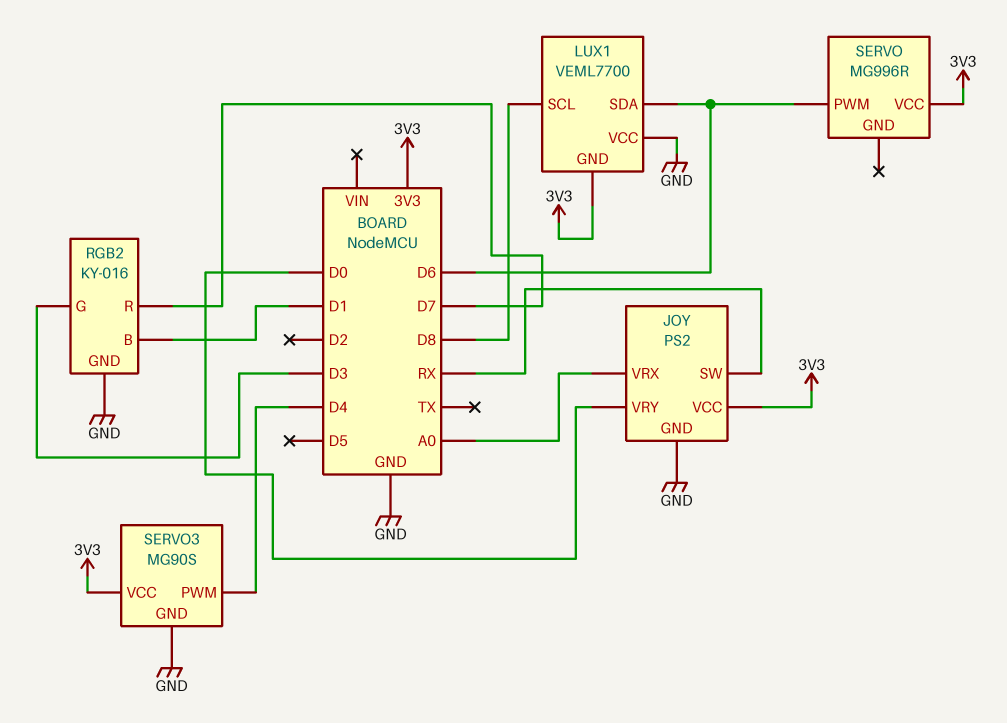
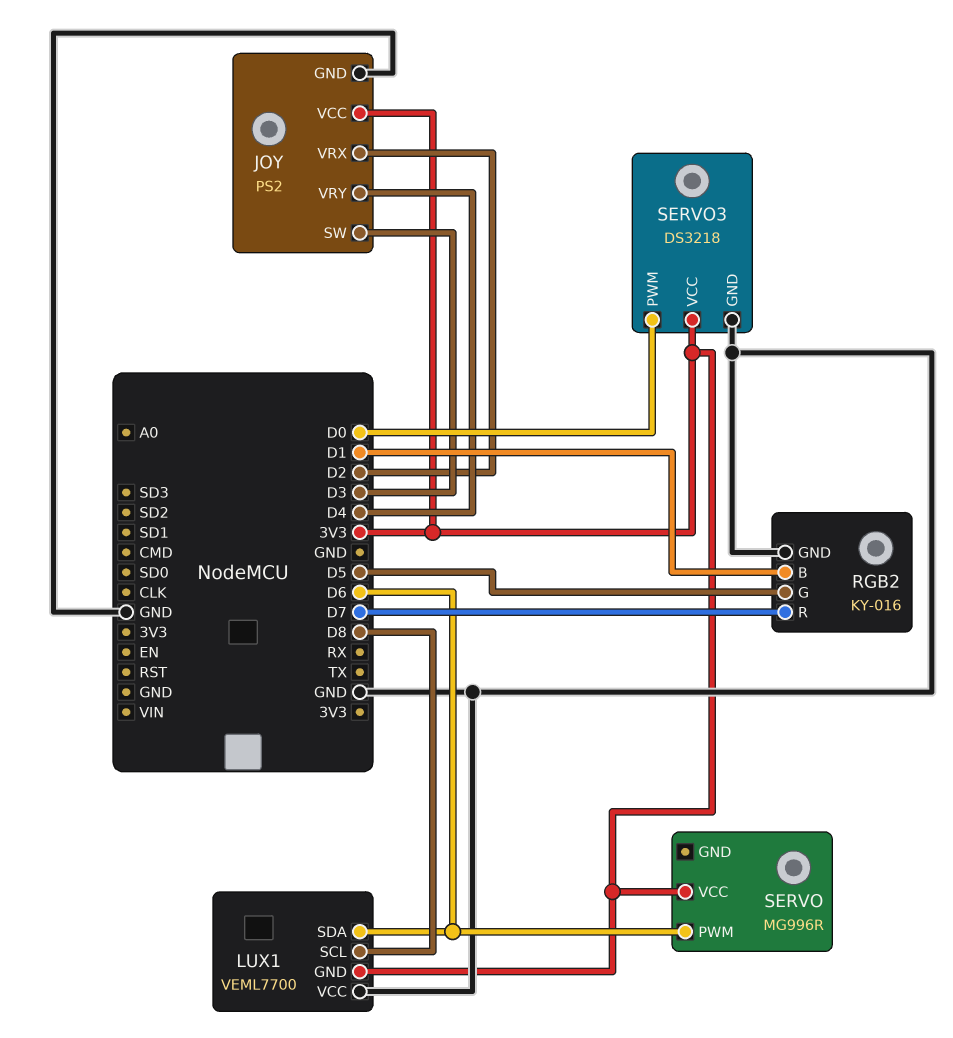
JOY pin SW: RX -> D3
JOY pin VRX: A0 -> D2
JOY pin VRY: D0 -> D4
RGB2 pin G: D3 -> D5
SERVO3: MG90S -> DS3218
SERVO3 pin PWM: D4 -> D0

